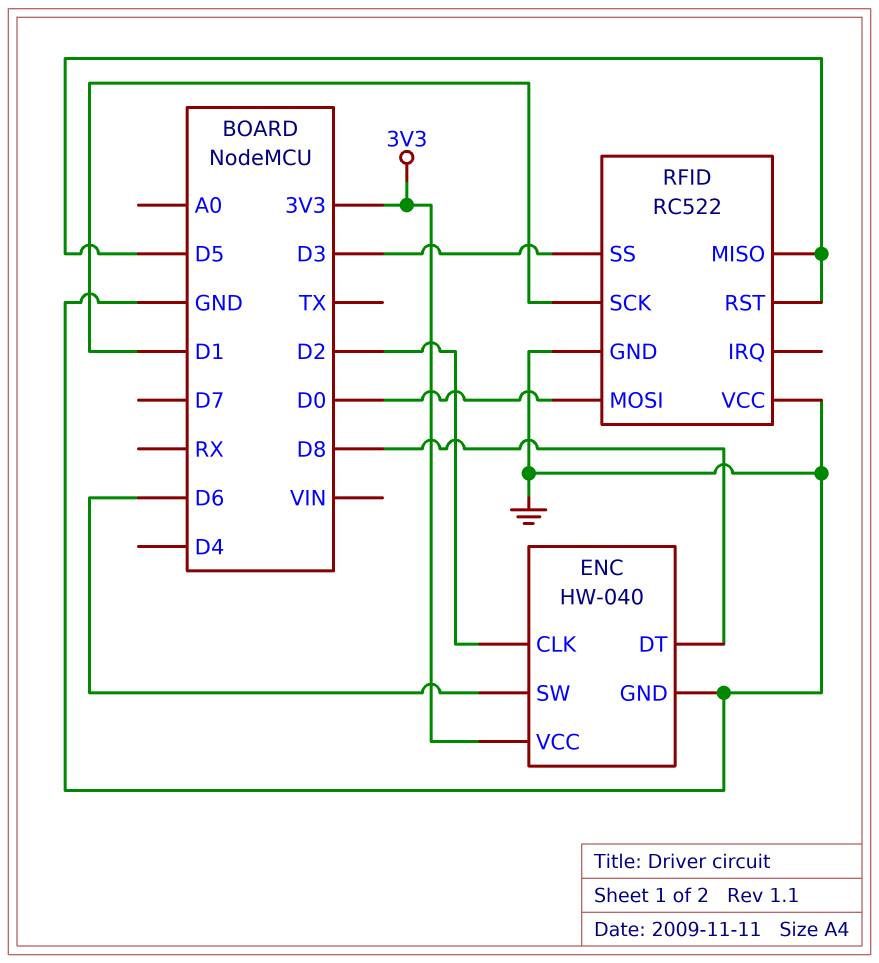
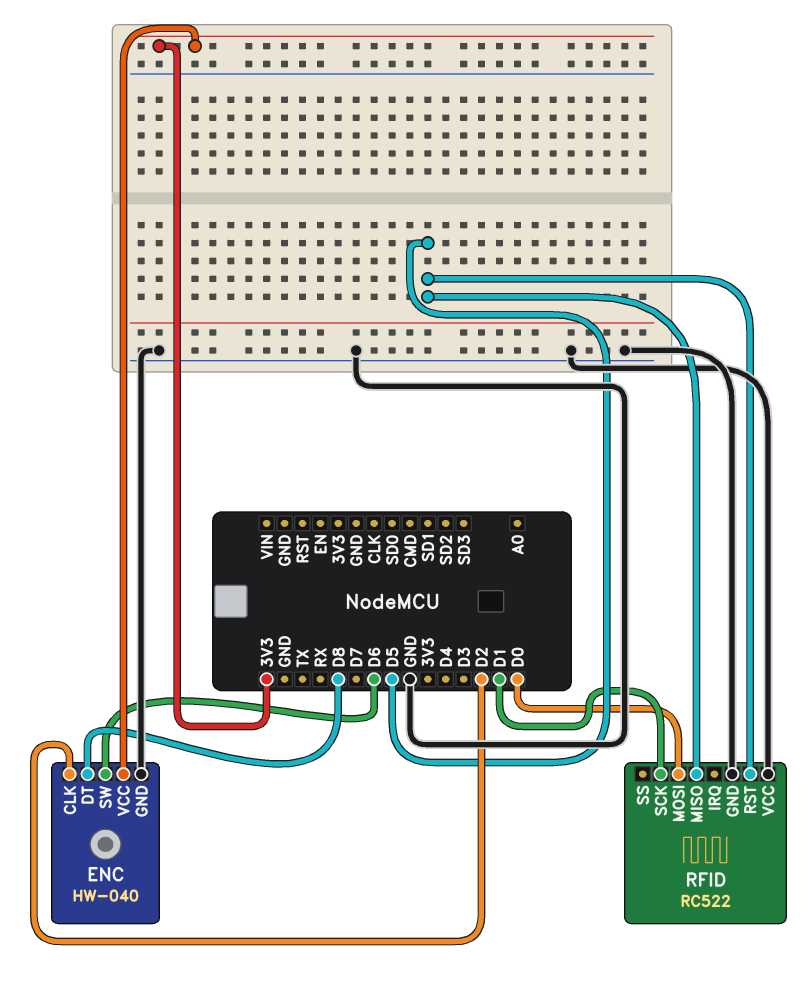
RFID pin SS: D3 -> none

